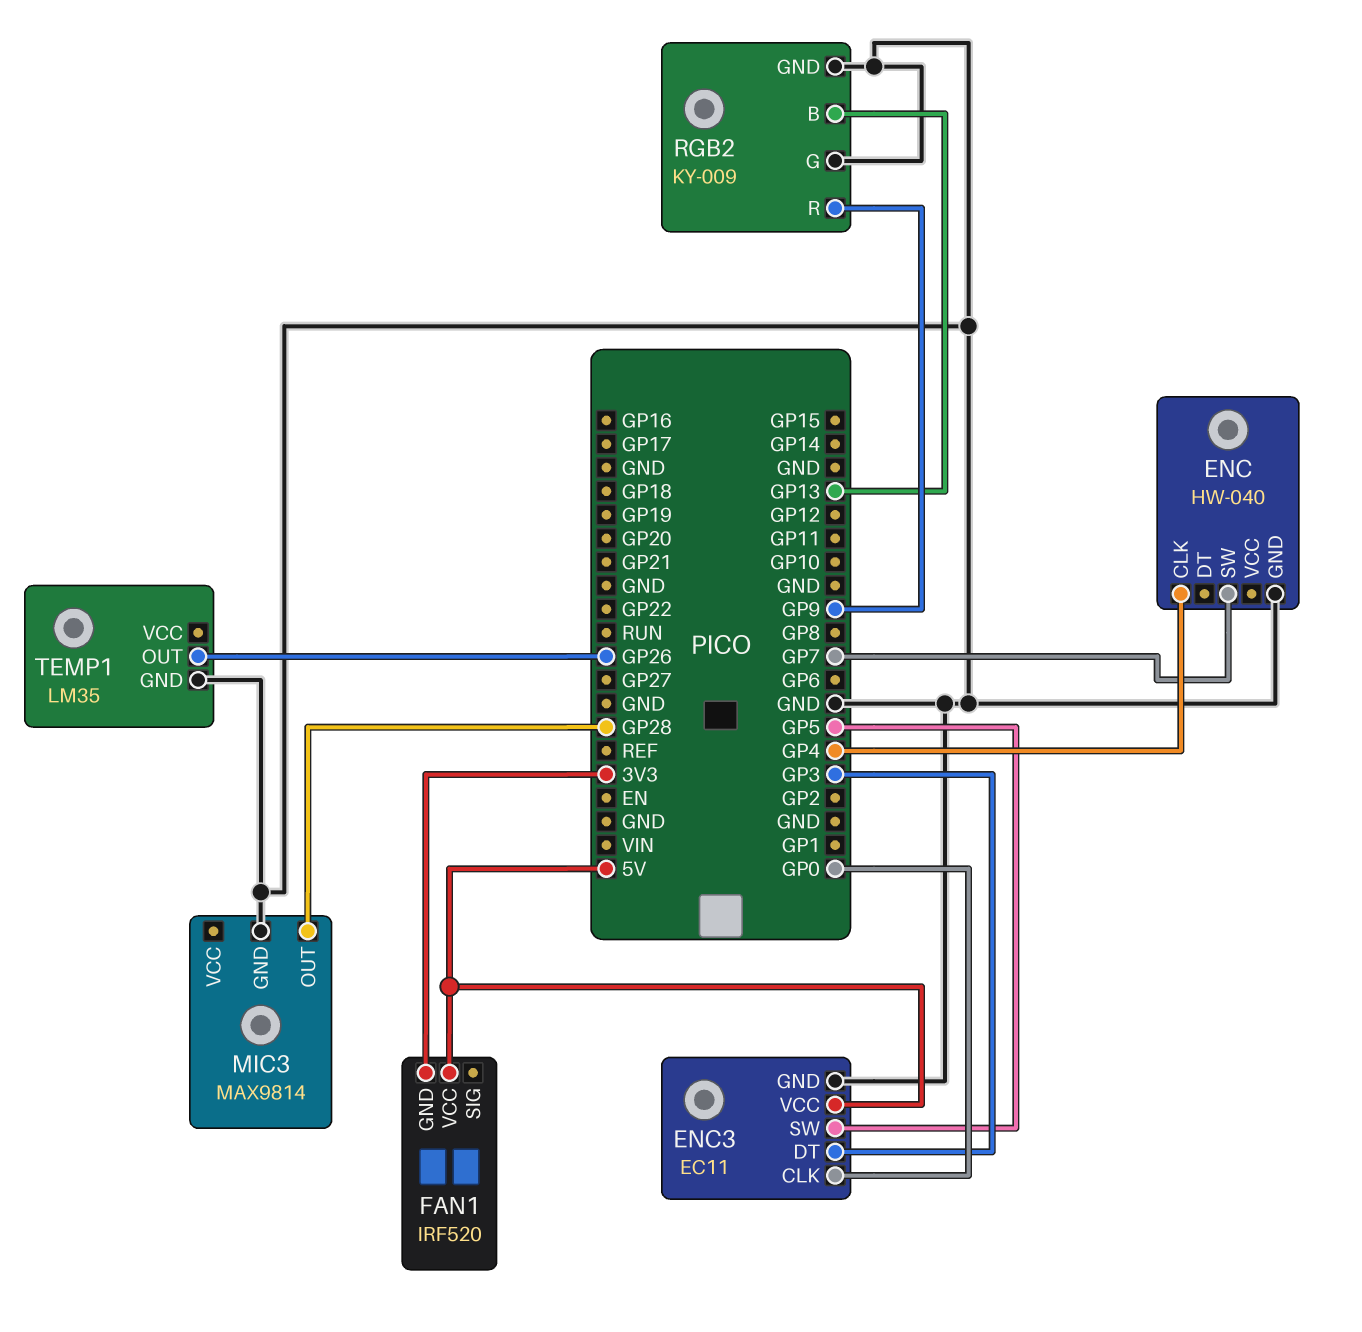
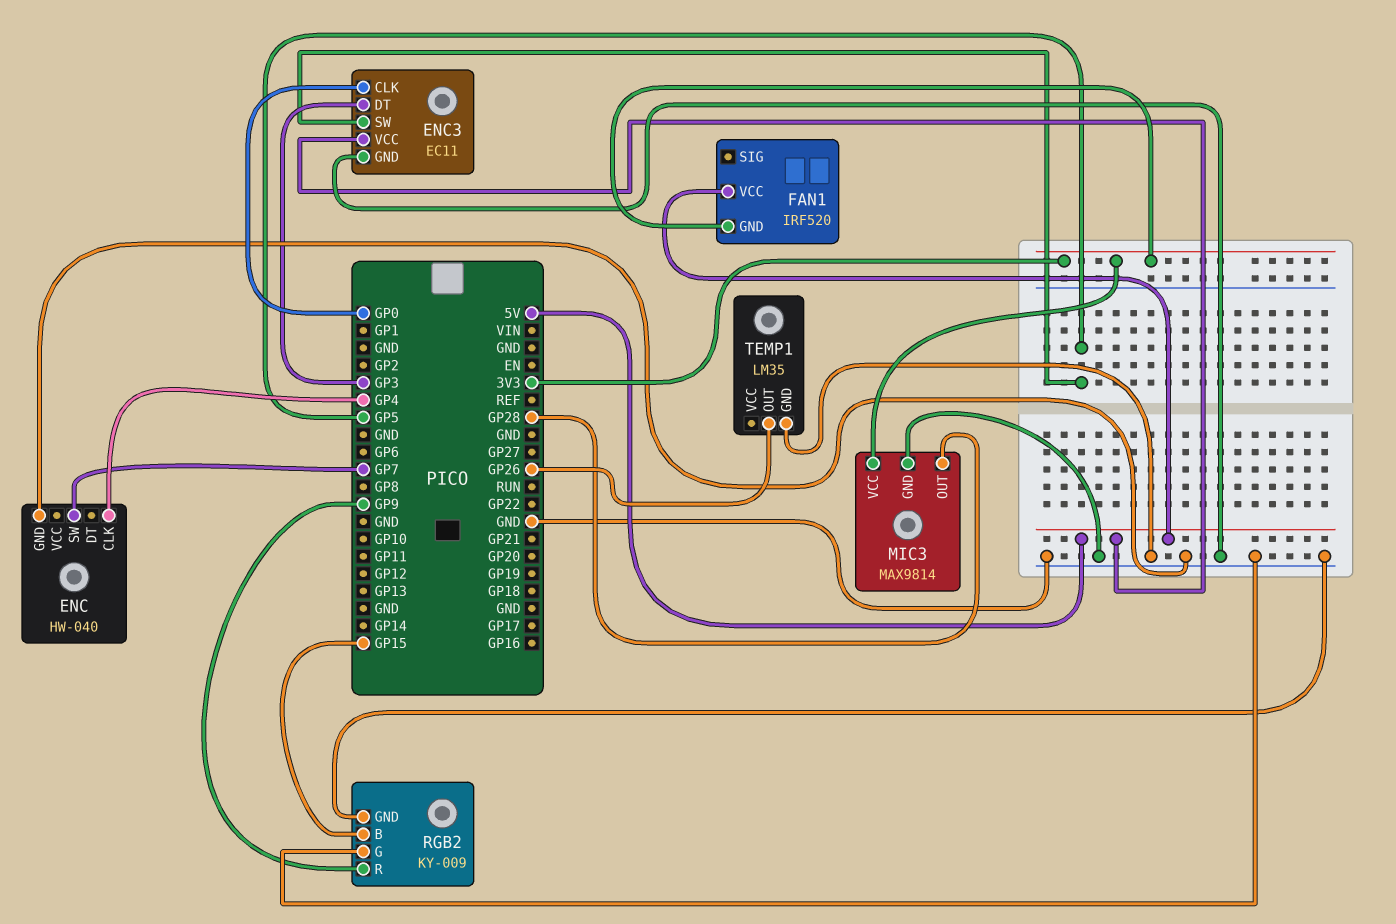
MIC3 pin VCC: none -> 3V3
RGB2 pin B: GP13 -> GP15

